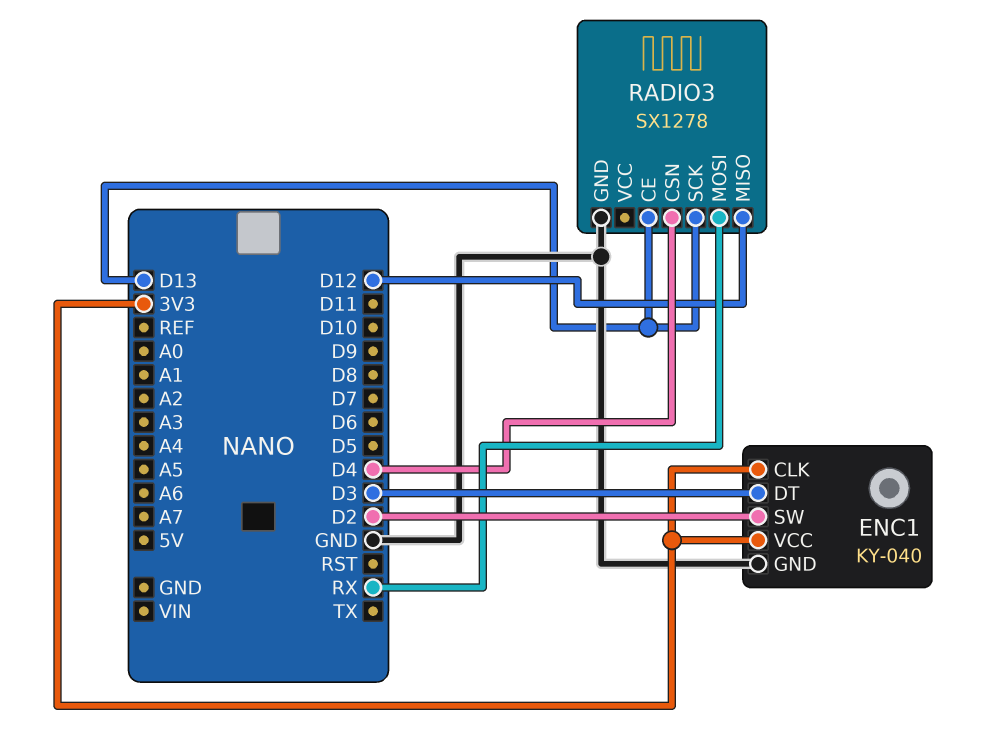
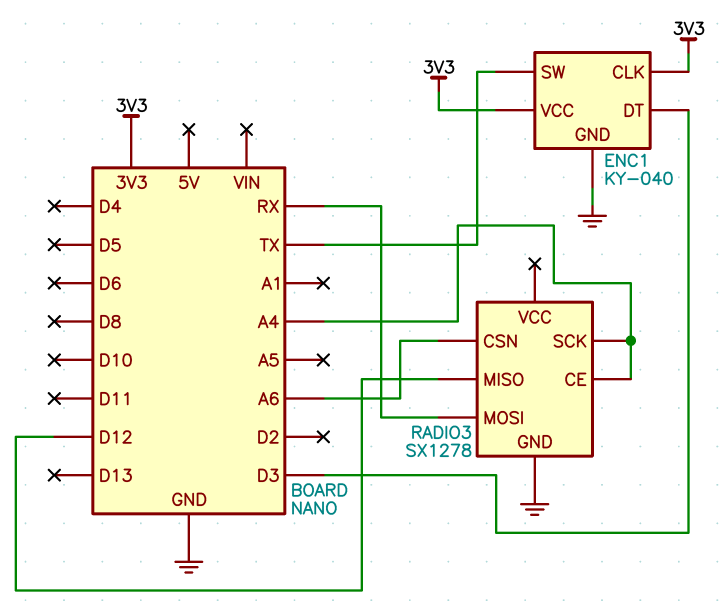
ENC1 pin SW: D2 -> TX
RADIO3 pin CE: D13 -> A4
RADIO3 pin CSN: D4 -> A6
RADIO3 pin SCK: D13 -> A4

